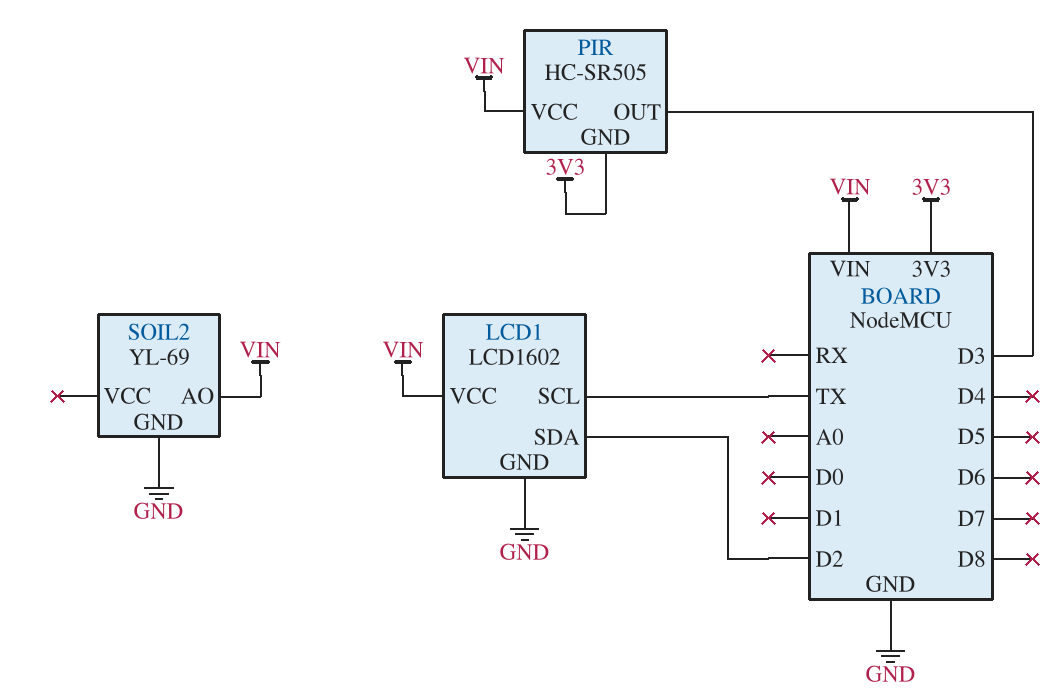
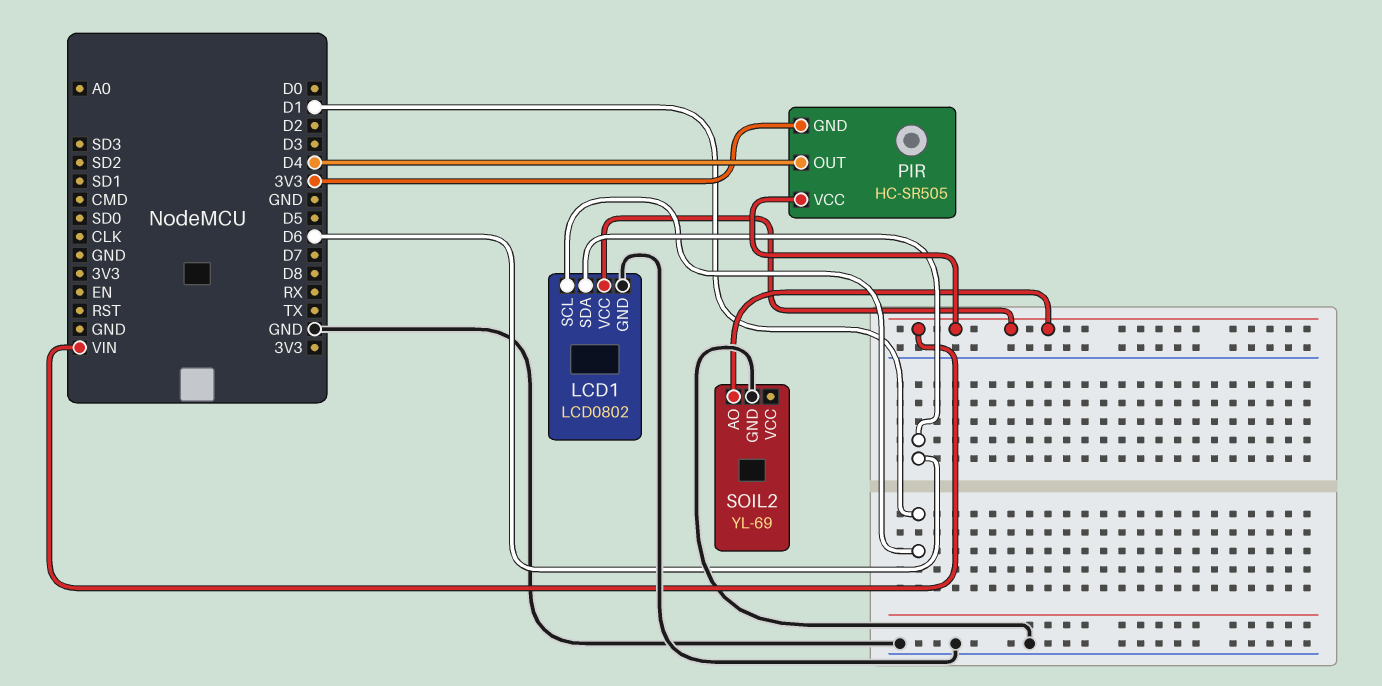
LCD1: LCD1602 -> LCD0802
LCD1 pin SCL: TX -> D1
LCD1 pin SDA: D2 -> D6
PIR pin OUT: D3 -> D4

